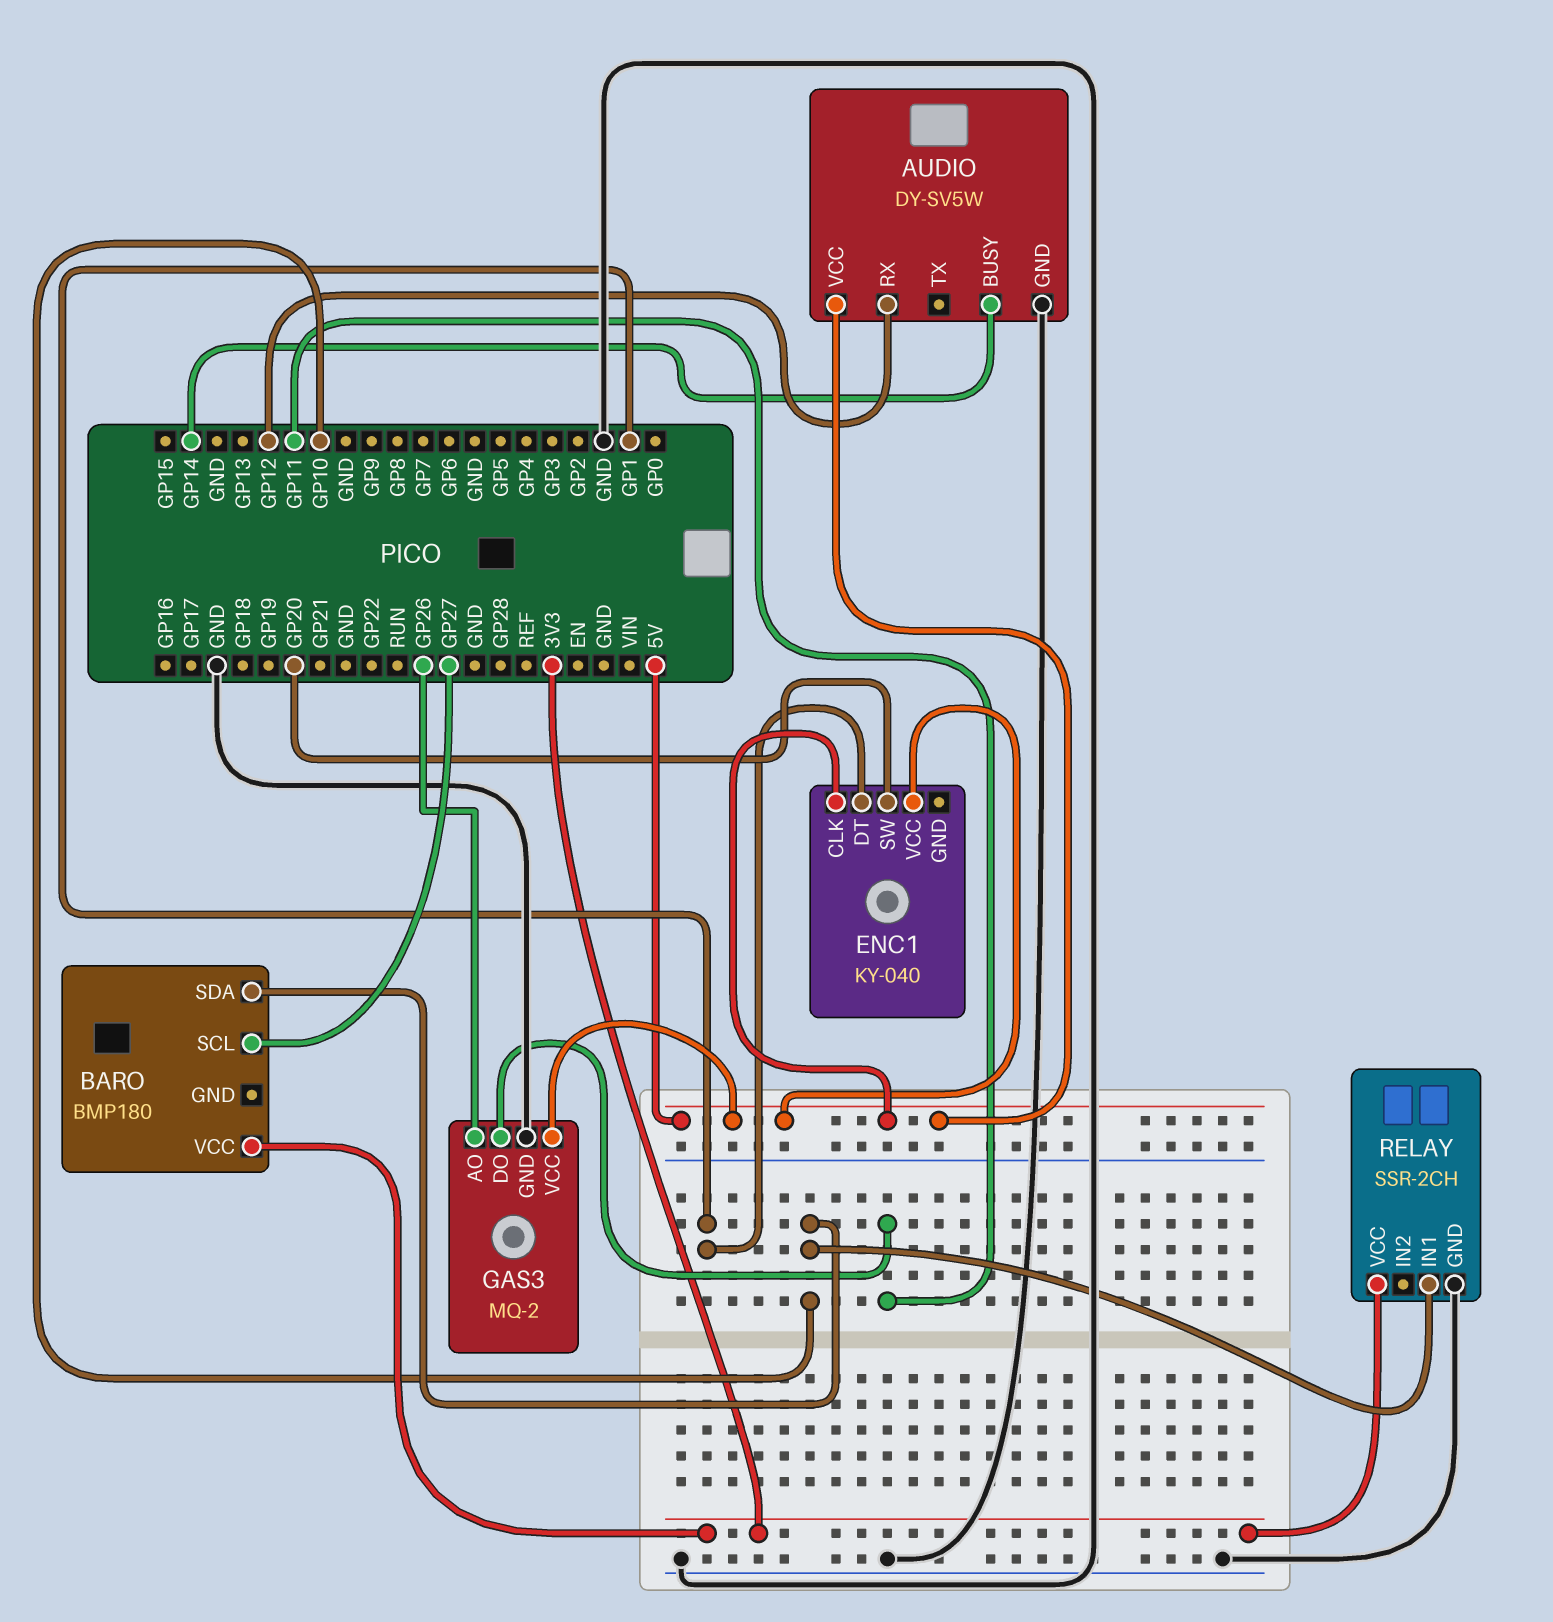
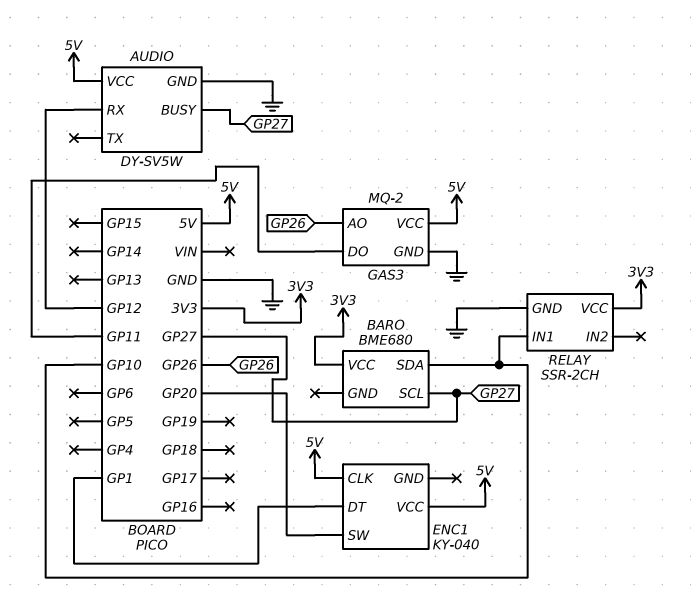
AUDIO pin BUSY: GP14 -> GP27
BARO: BMP180 -> BME680

